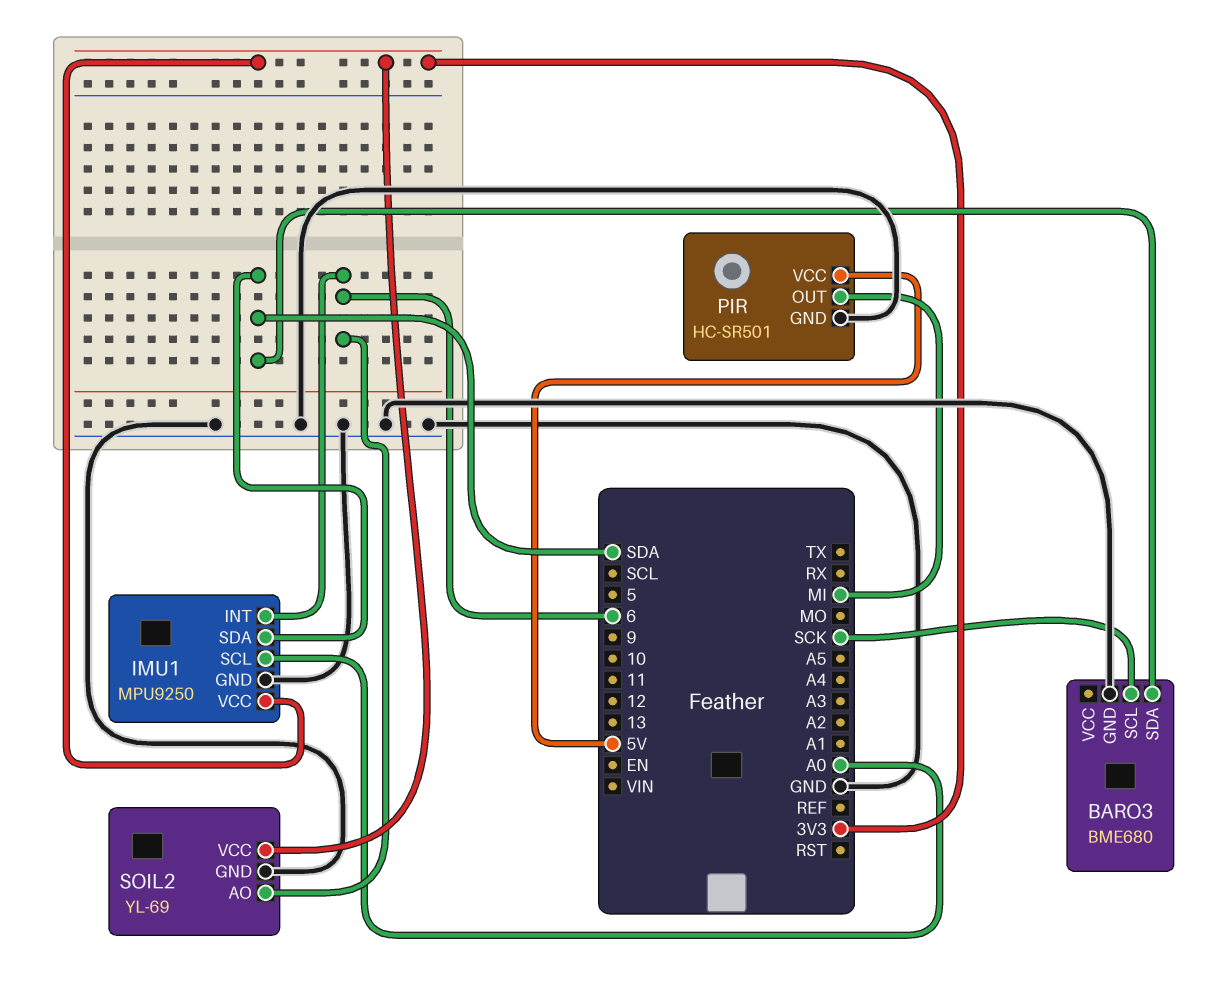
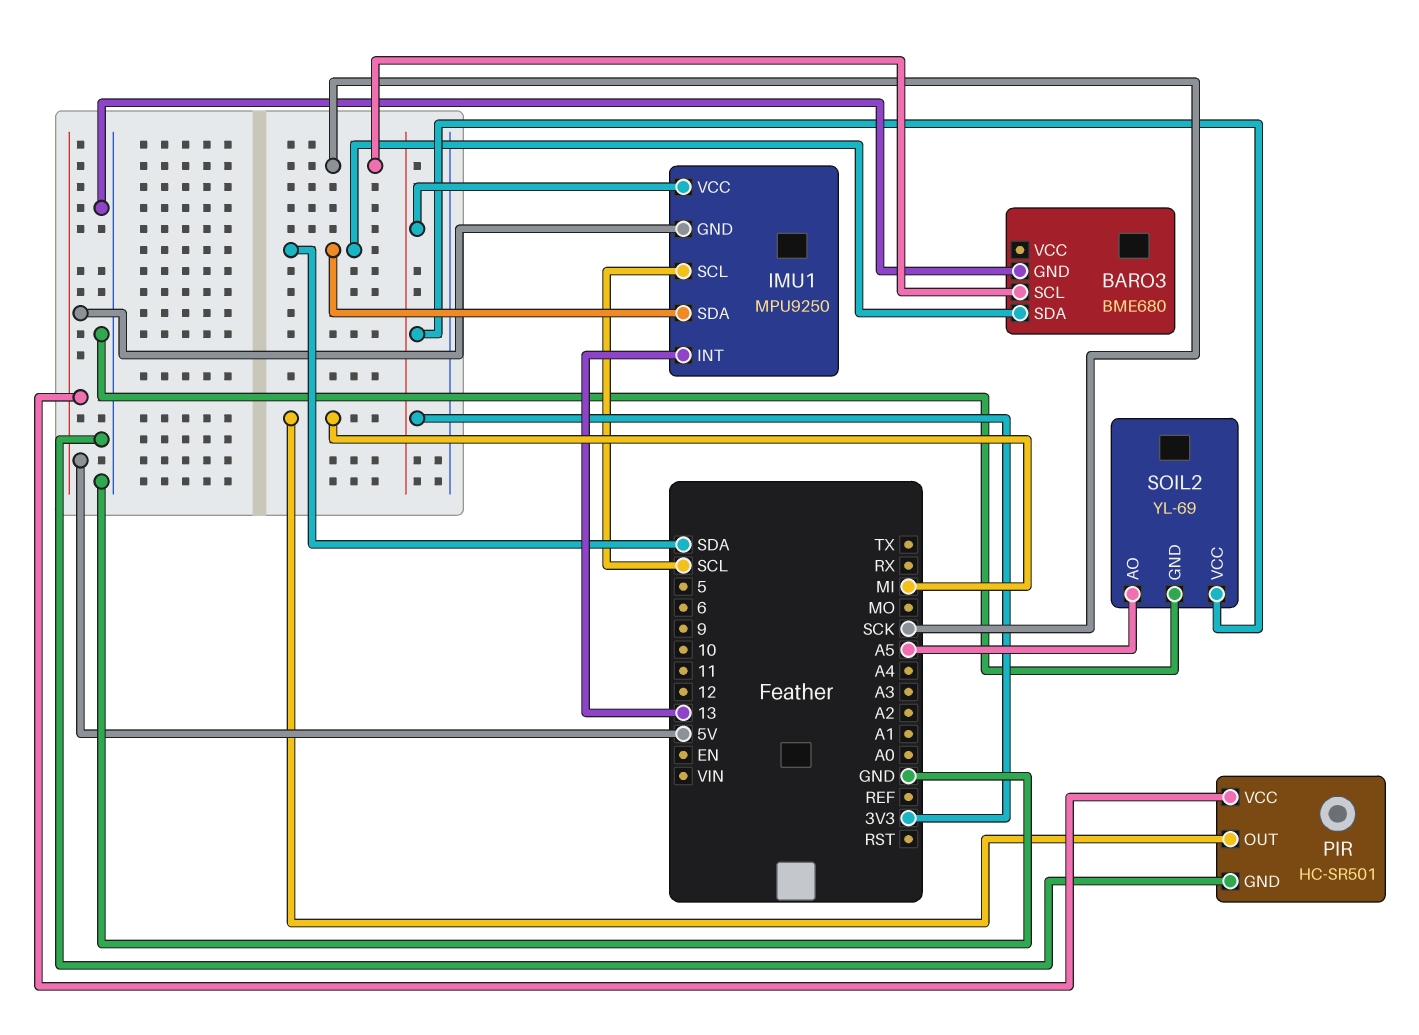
IMU1 pin GND: GND -> 5V
IMU1 pin INT: 6 -> 13
IMU1 pin SCL: A0 -> SCL
SOIL2 pin AO: 6 -> A5

